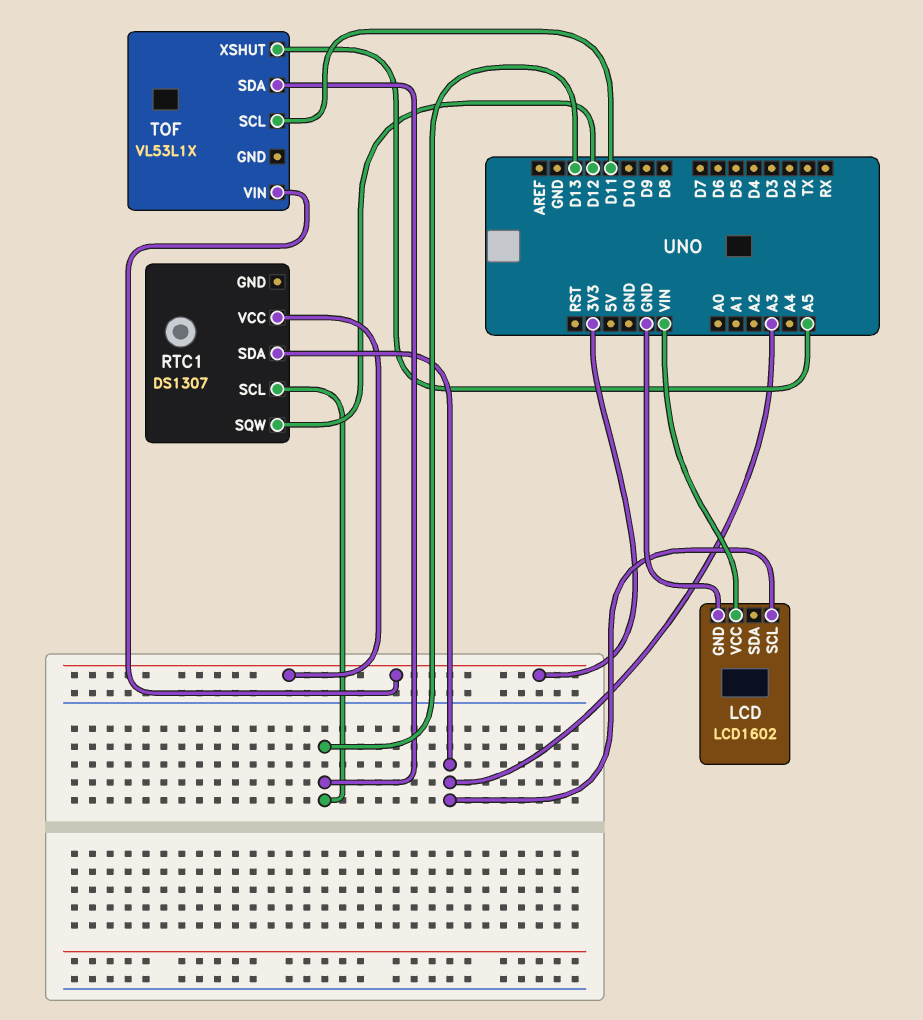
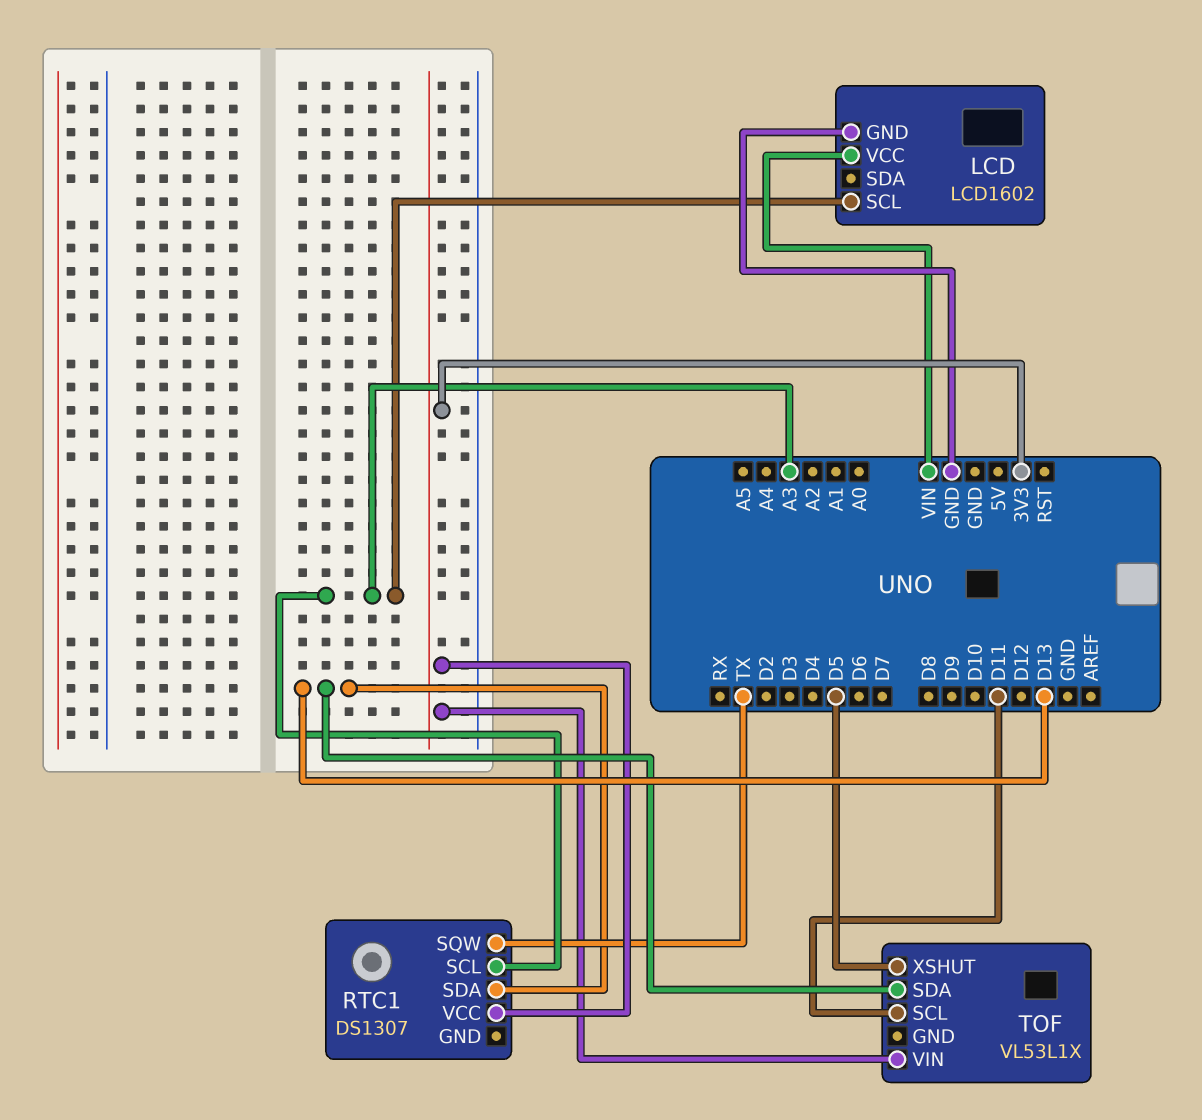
RTC1 pin SCL: D13 -> A3
RTC1 pin SDA: A3 -> D13
RTC1 pin SQW: D12 -> TX
TOF pin XSHUT: A5 -> D5

